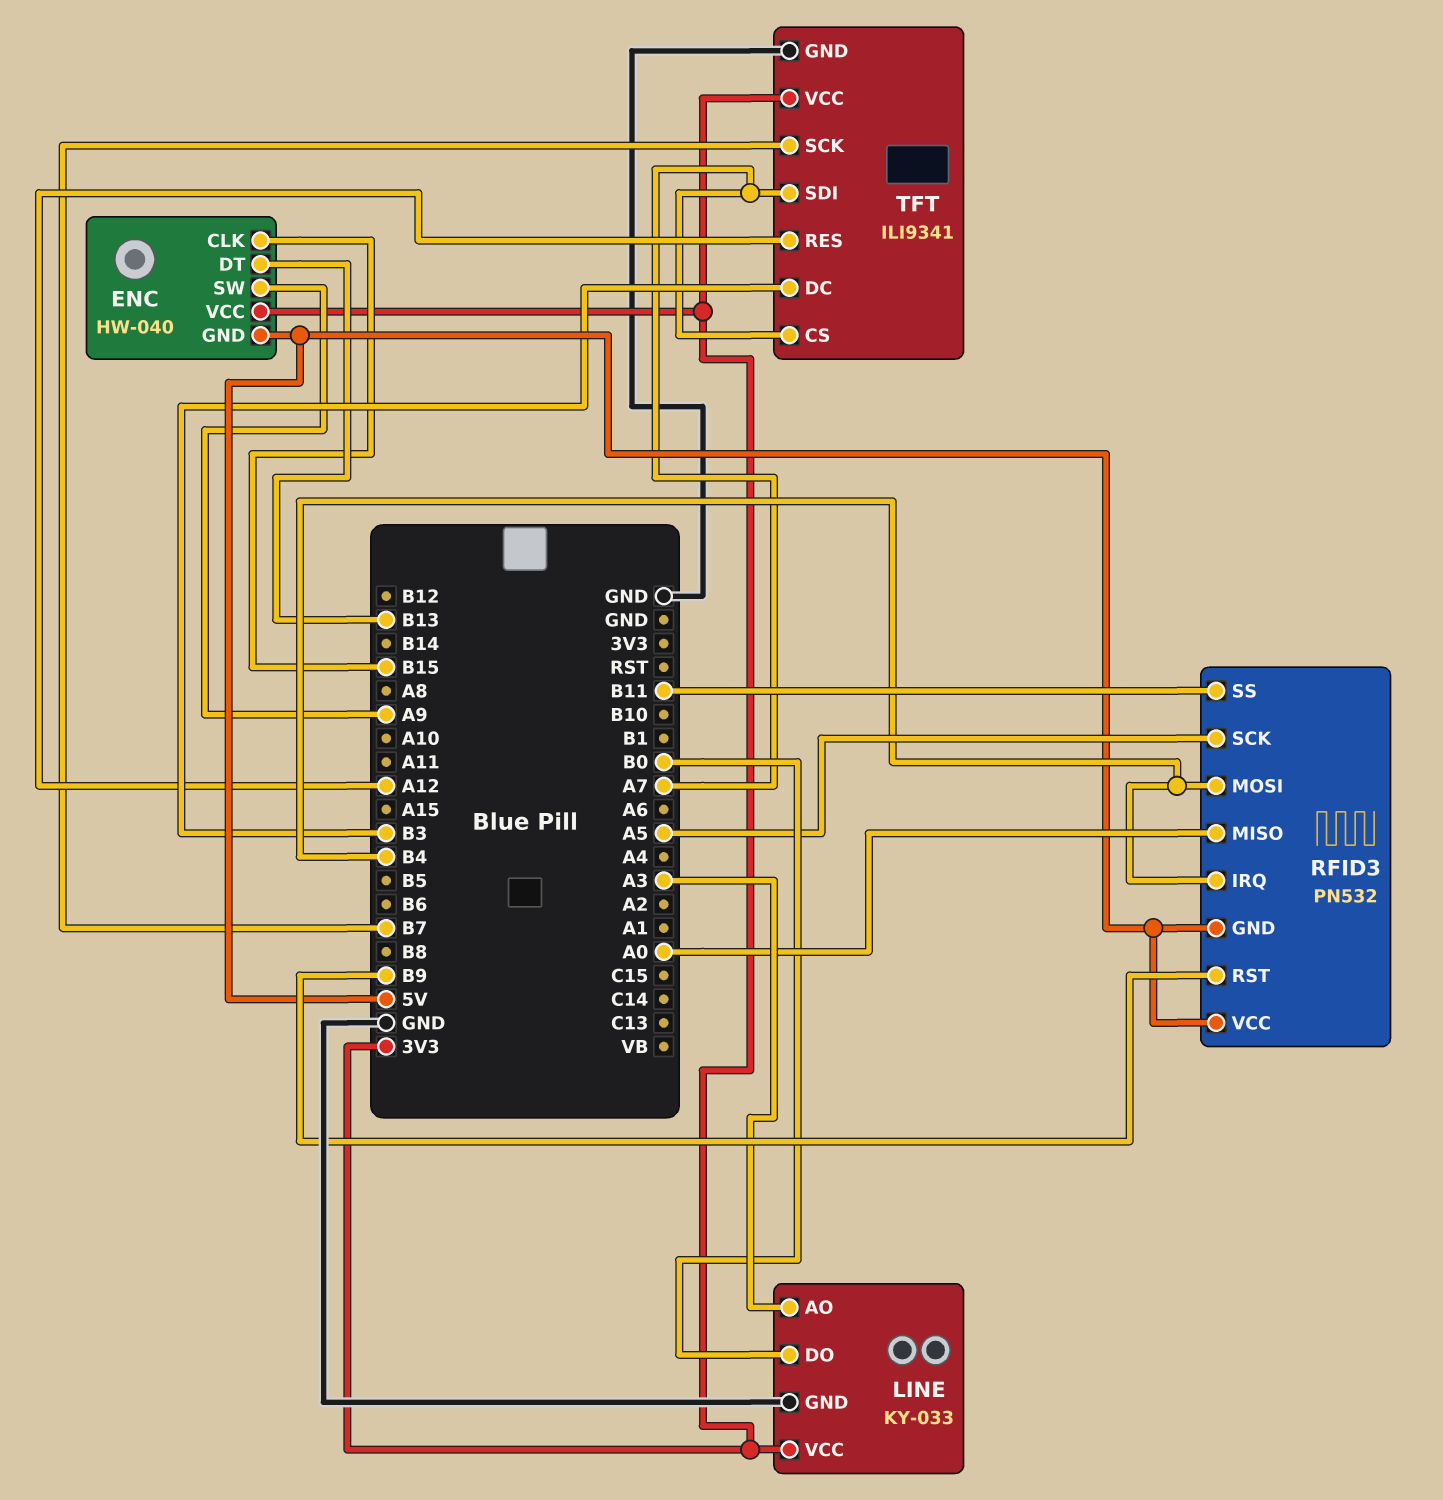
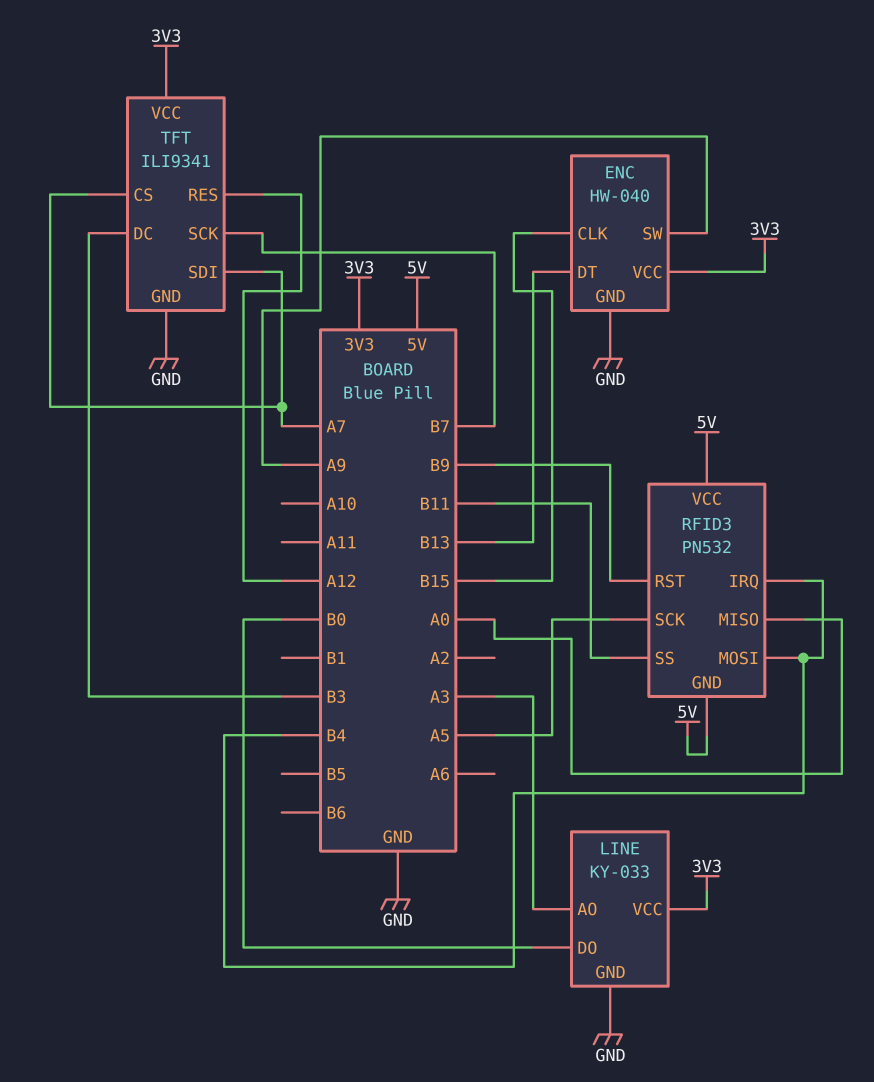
ENC pin GND: 5V -> GND

